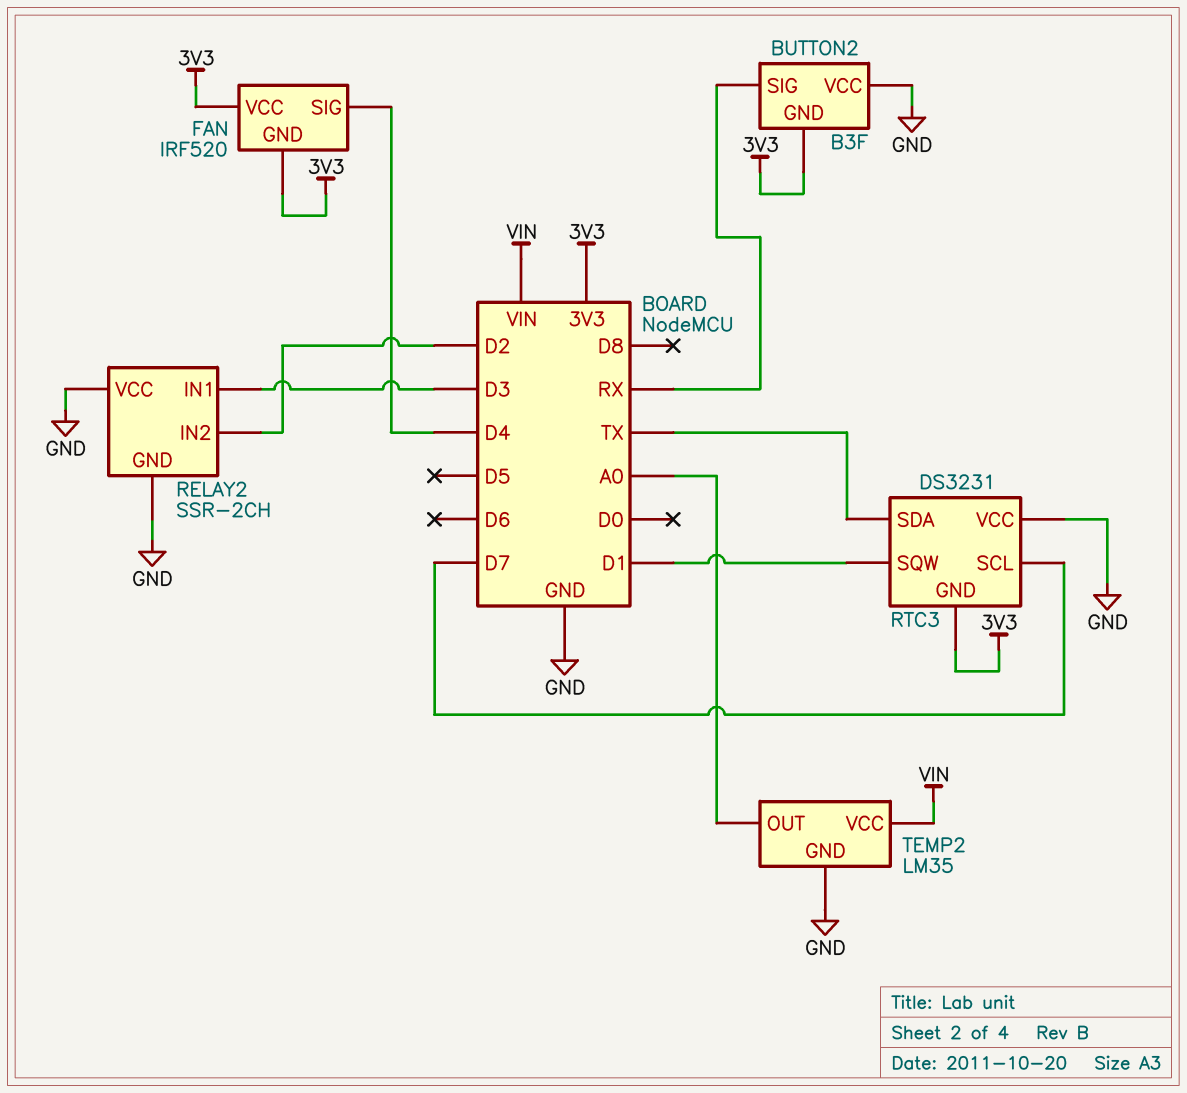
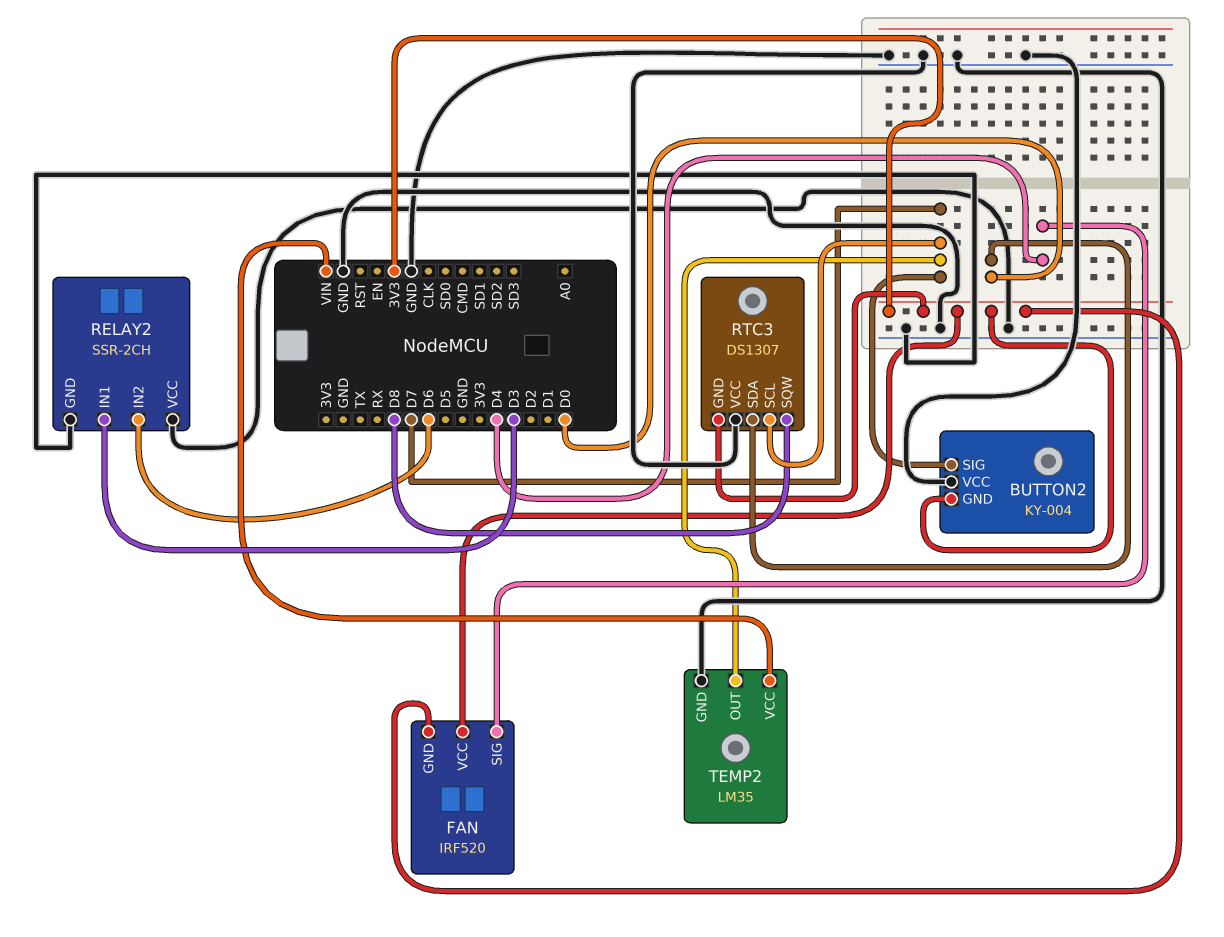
BUTTON2: B3F -> KY-004
BUTTON2 pin SIG: RX -> D7
RELAY2 pin IN2: D2 -> D6
RTC3: DS3231 -> DS1307
RTC3 pin SDA: TX -> D0
RTC3 pin SQW: D1 -> D8
TEMP2 pin OUT: A0 -> D7

